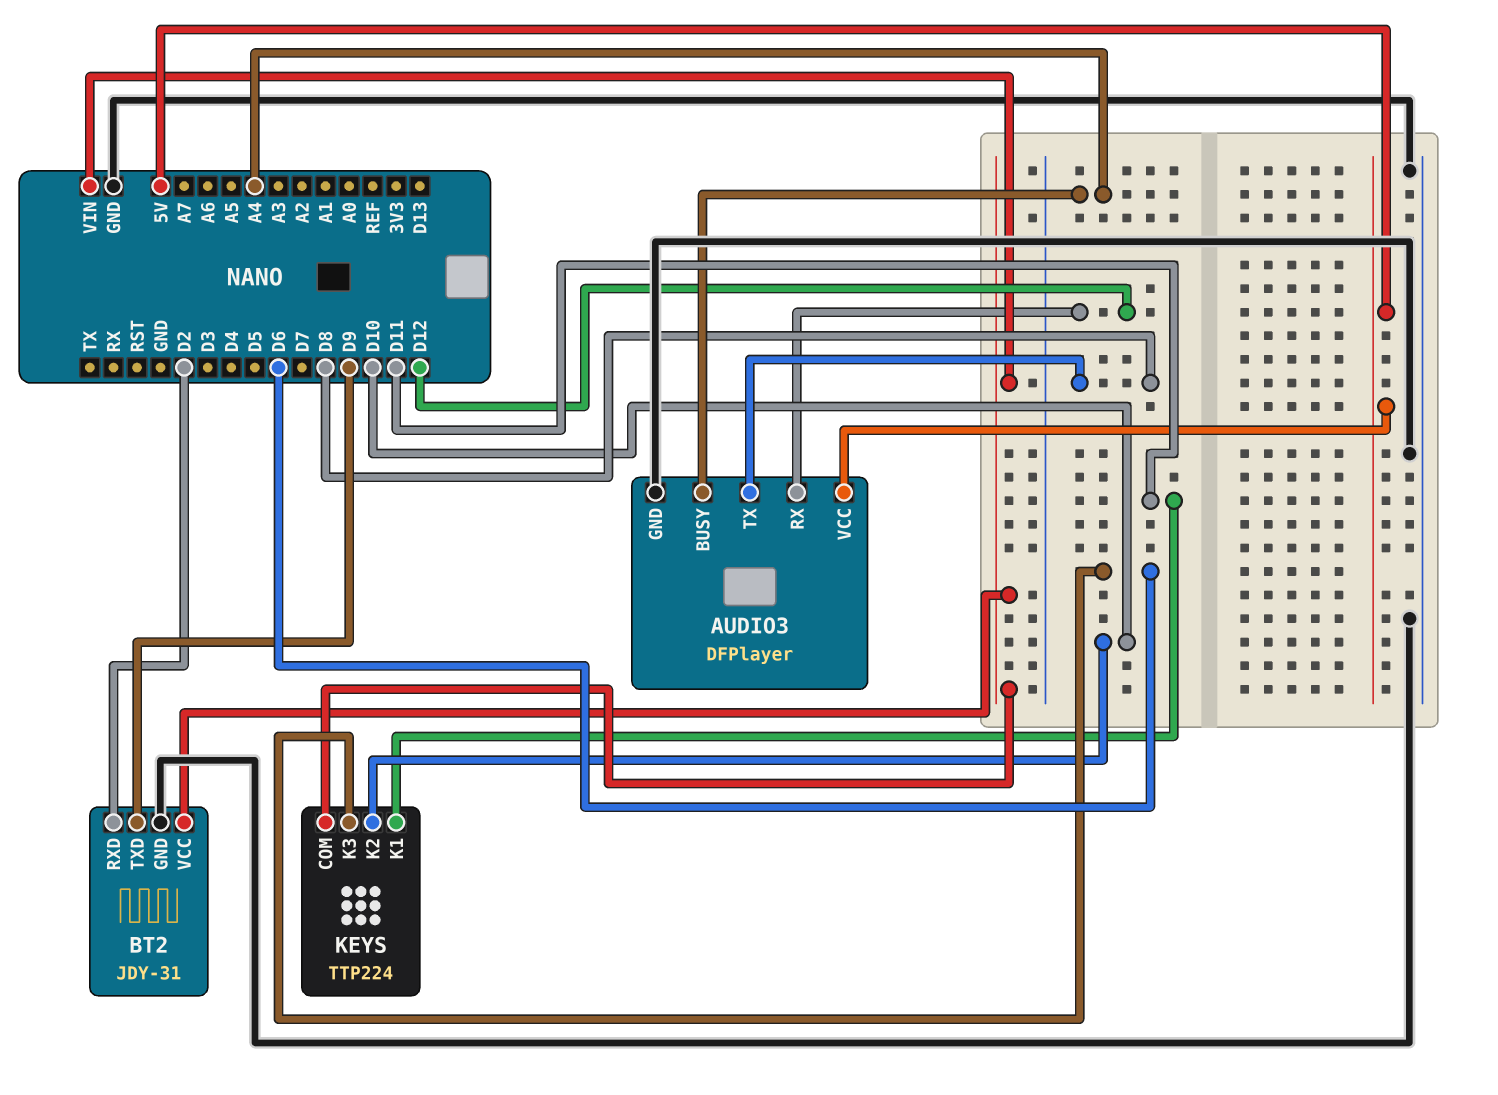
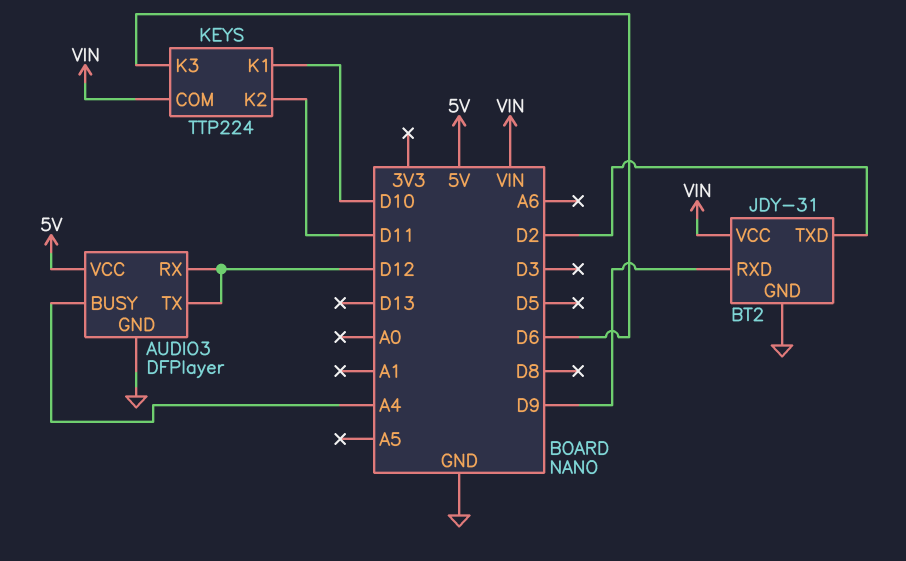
AUDIO3 pin TX: D8 -> D12
BT2 pin RXD: D2 -> D9
BT2 pin TXD: D9 -> D2
KEYS pin K1: D11 -> D10
KEYS pin K2: D10 -> D11

